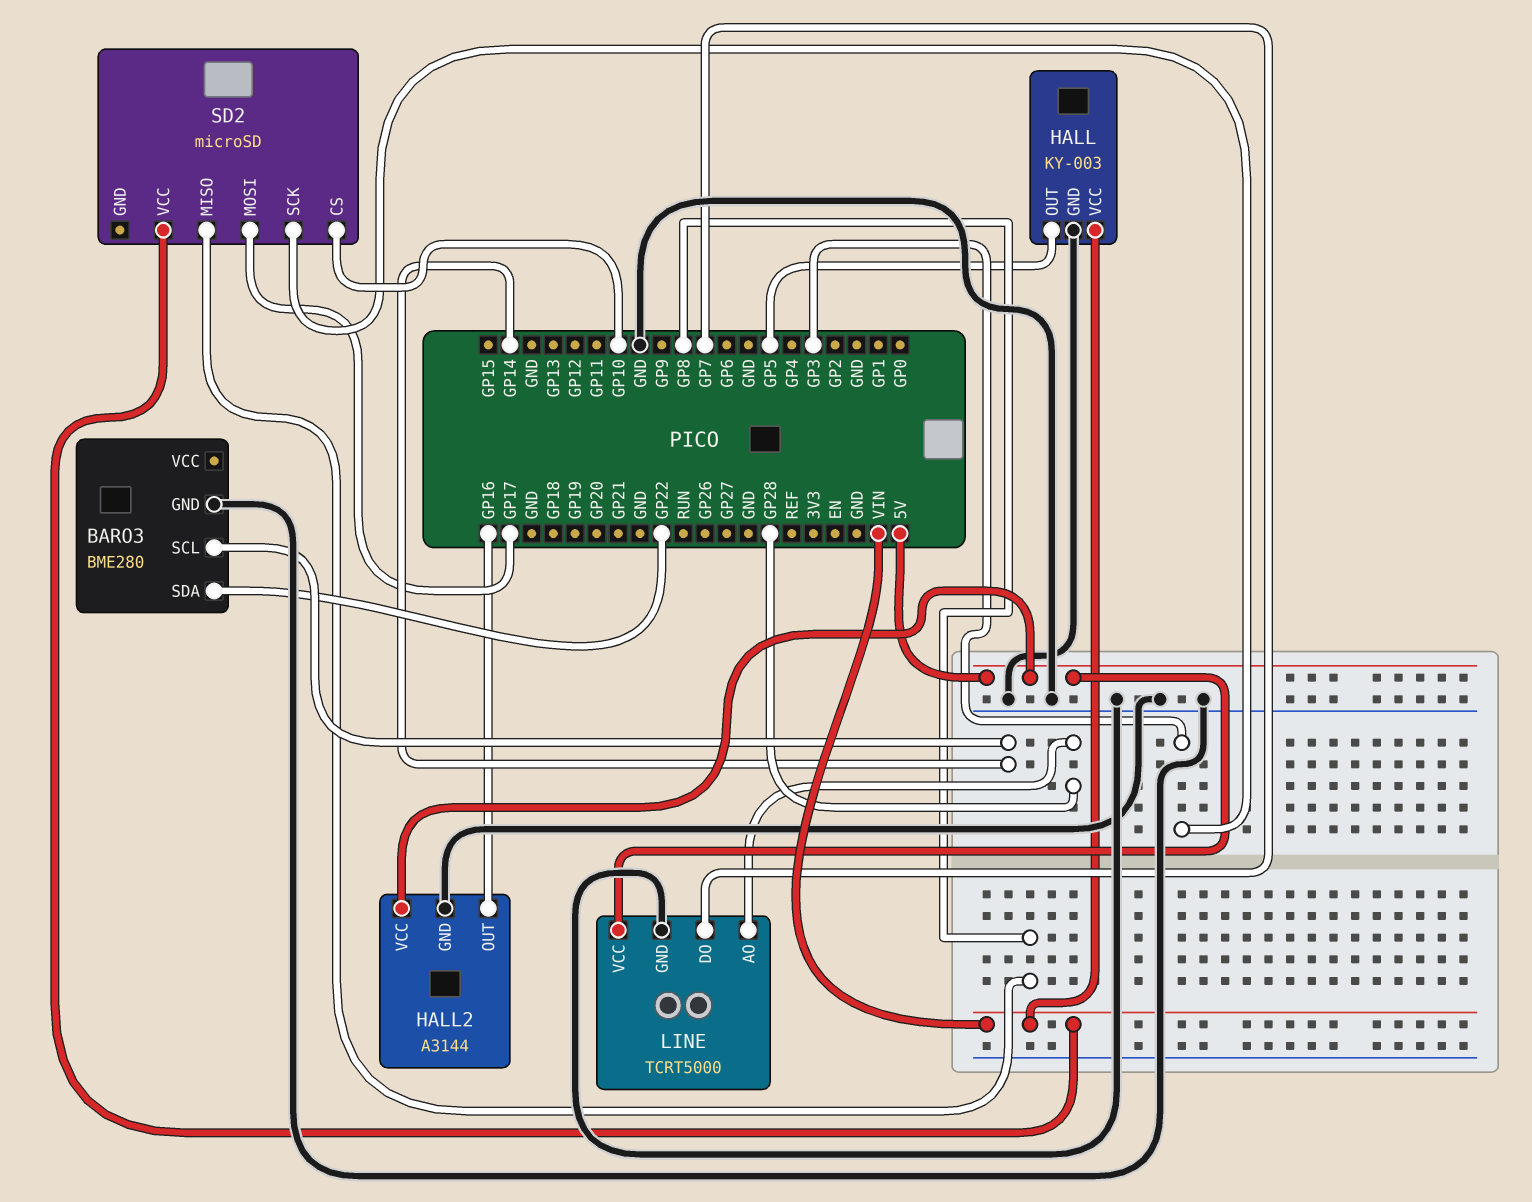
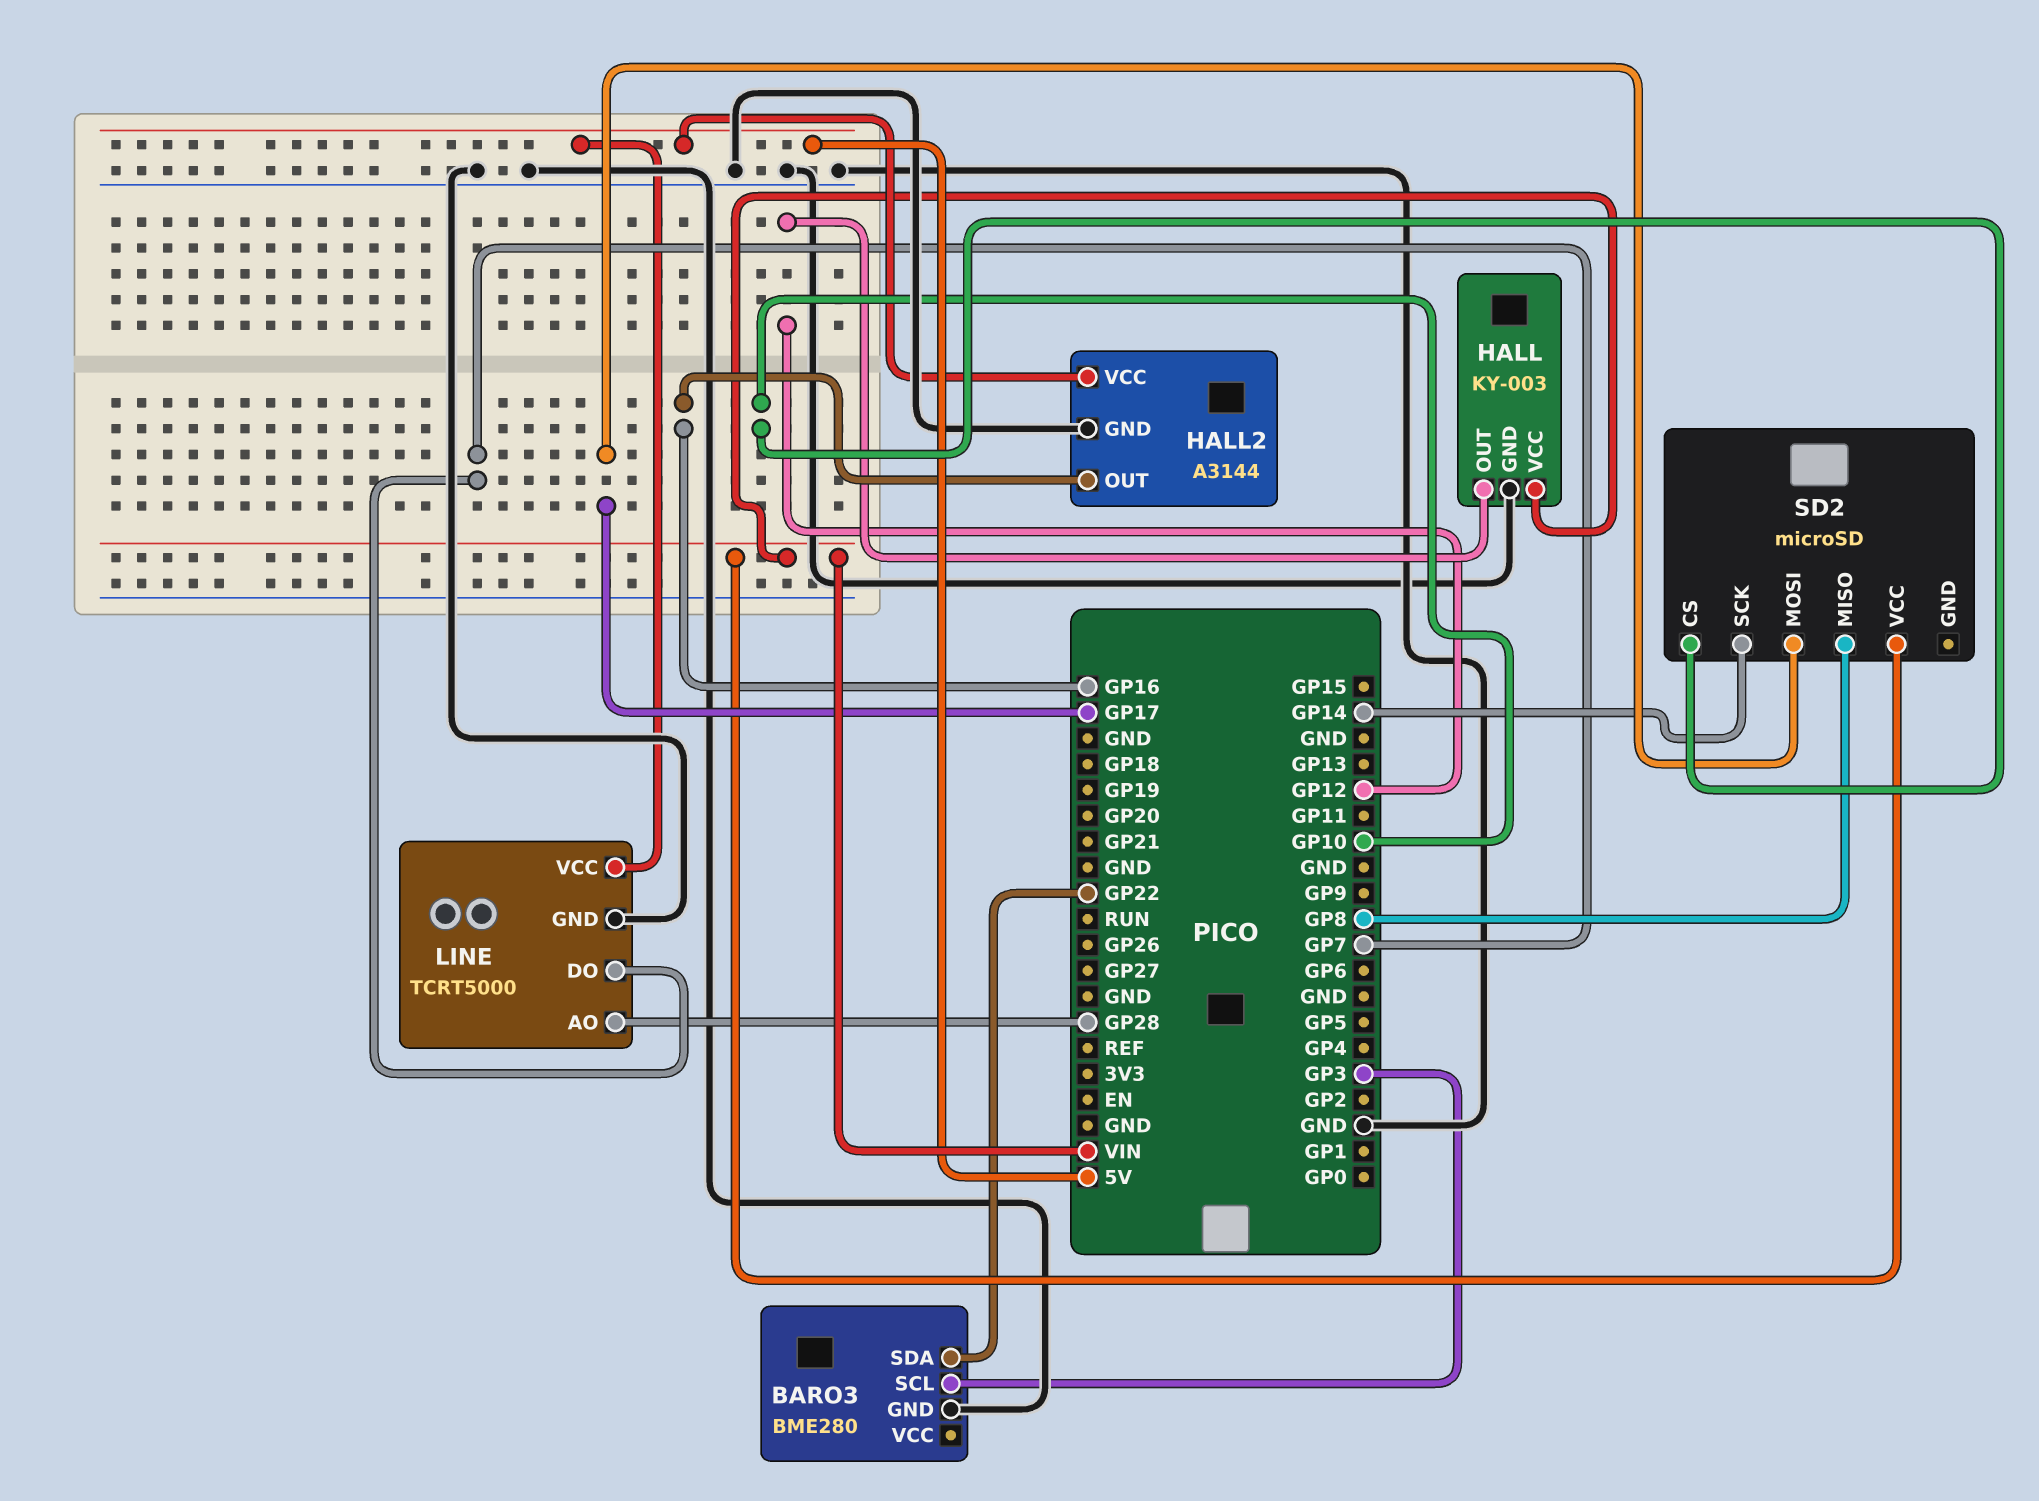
BARO3 pin SCL: GP14 -> GP3
HALL pin OUT: GP5 -> GP12
SD2 pin SCK: GP3 -> GP14

